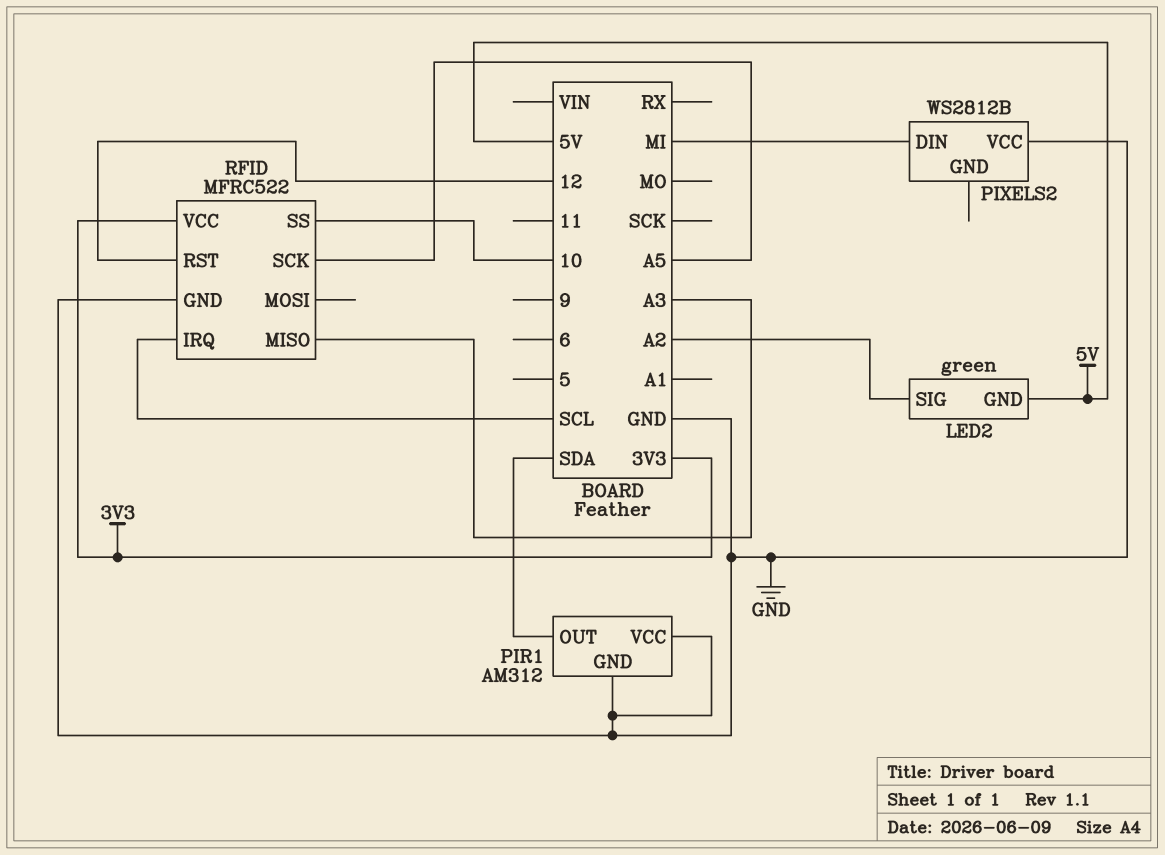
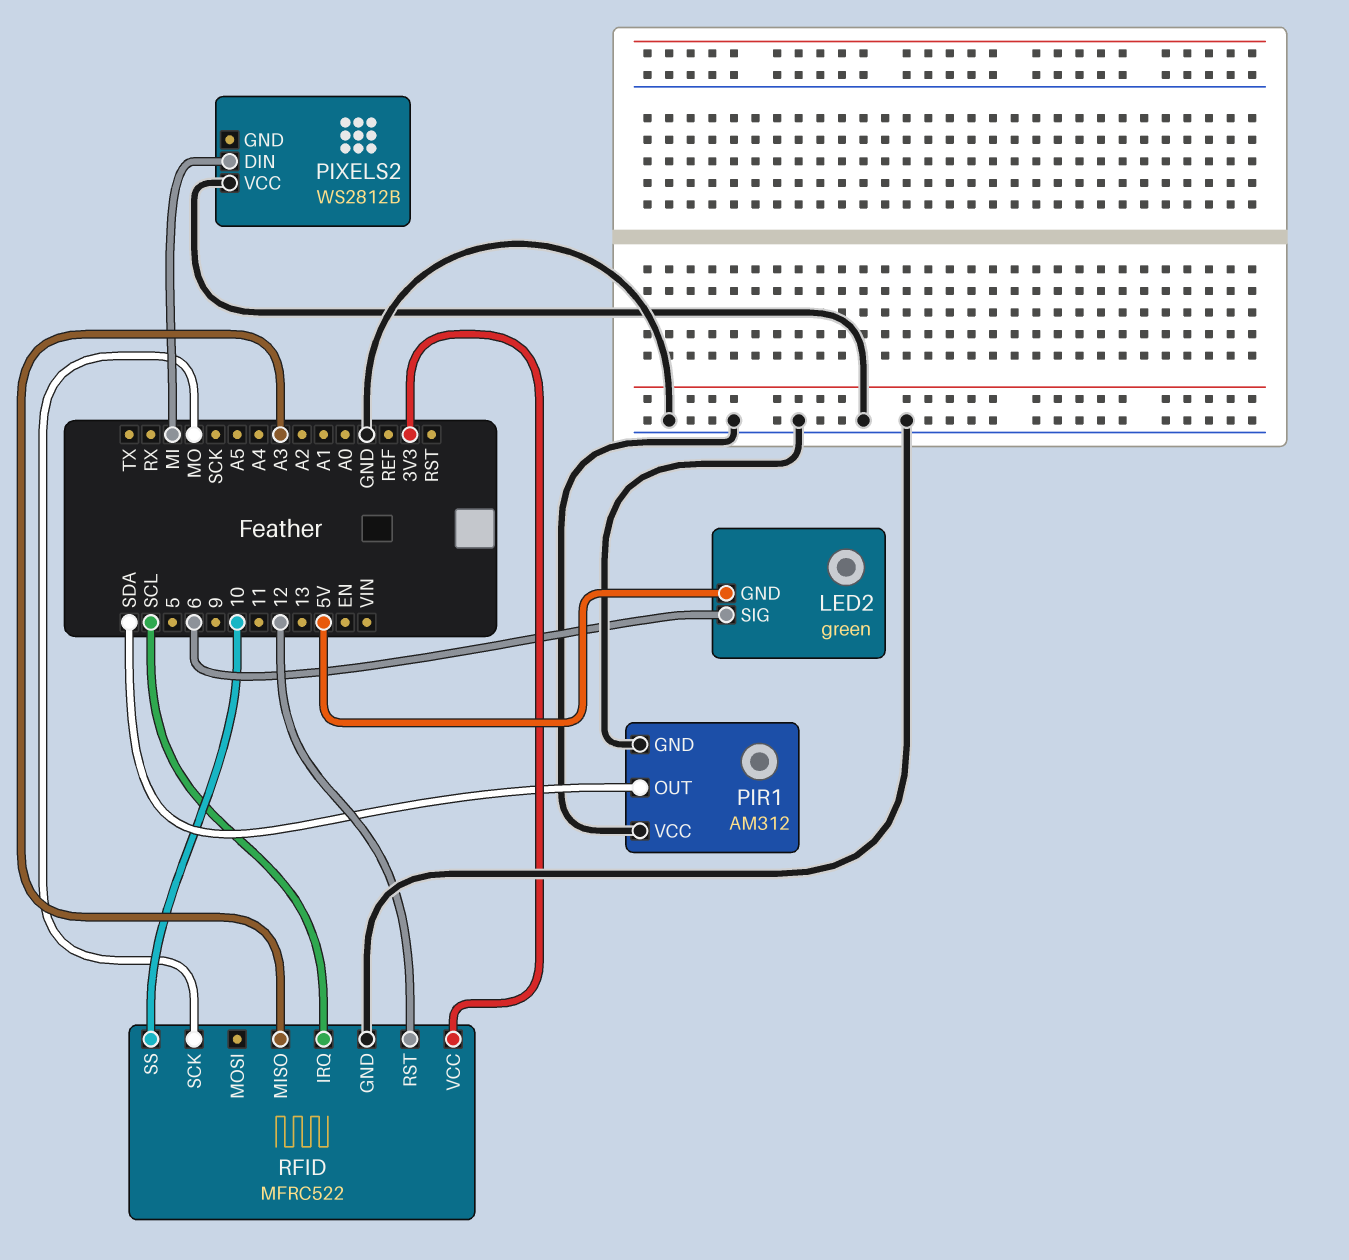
LED2 pin SIG: A2 -> 6
RFID pin SCK: A5 -> MO

